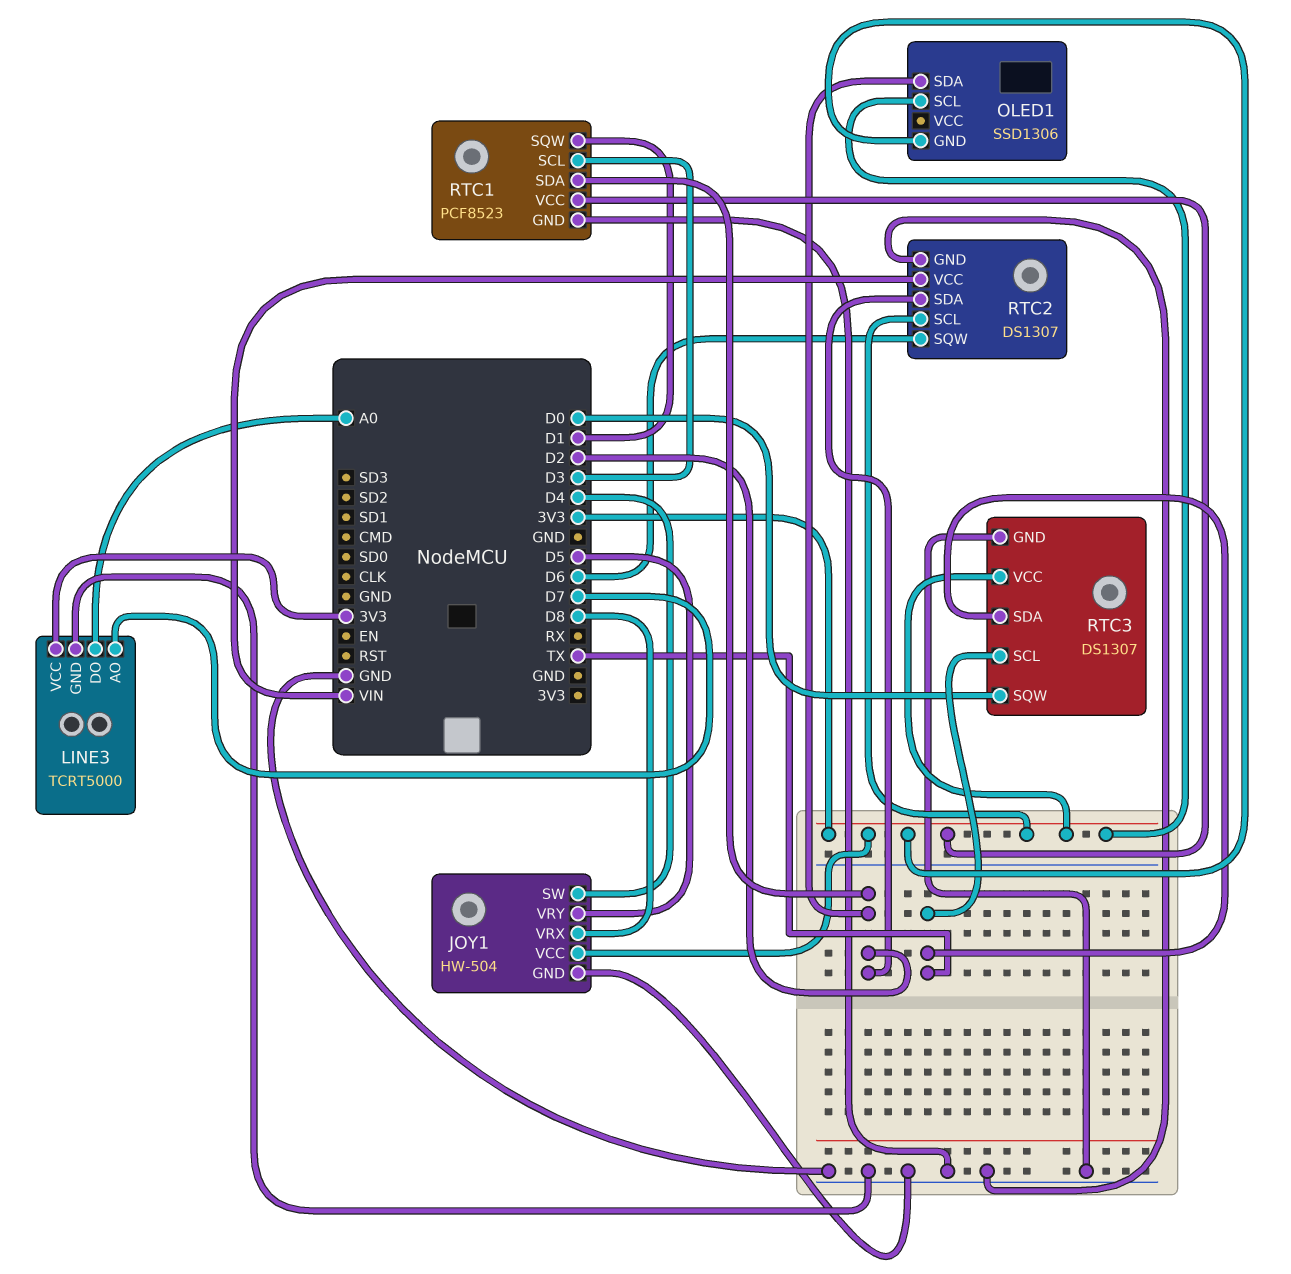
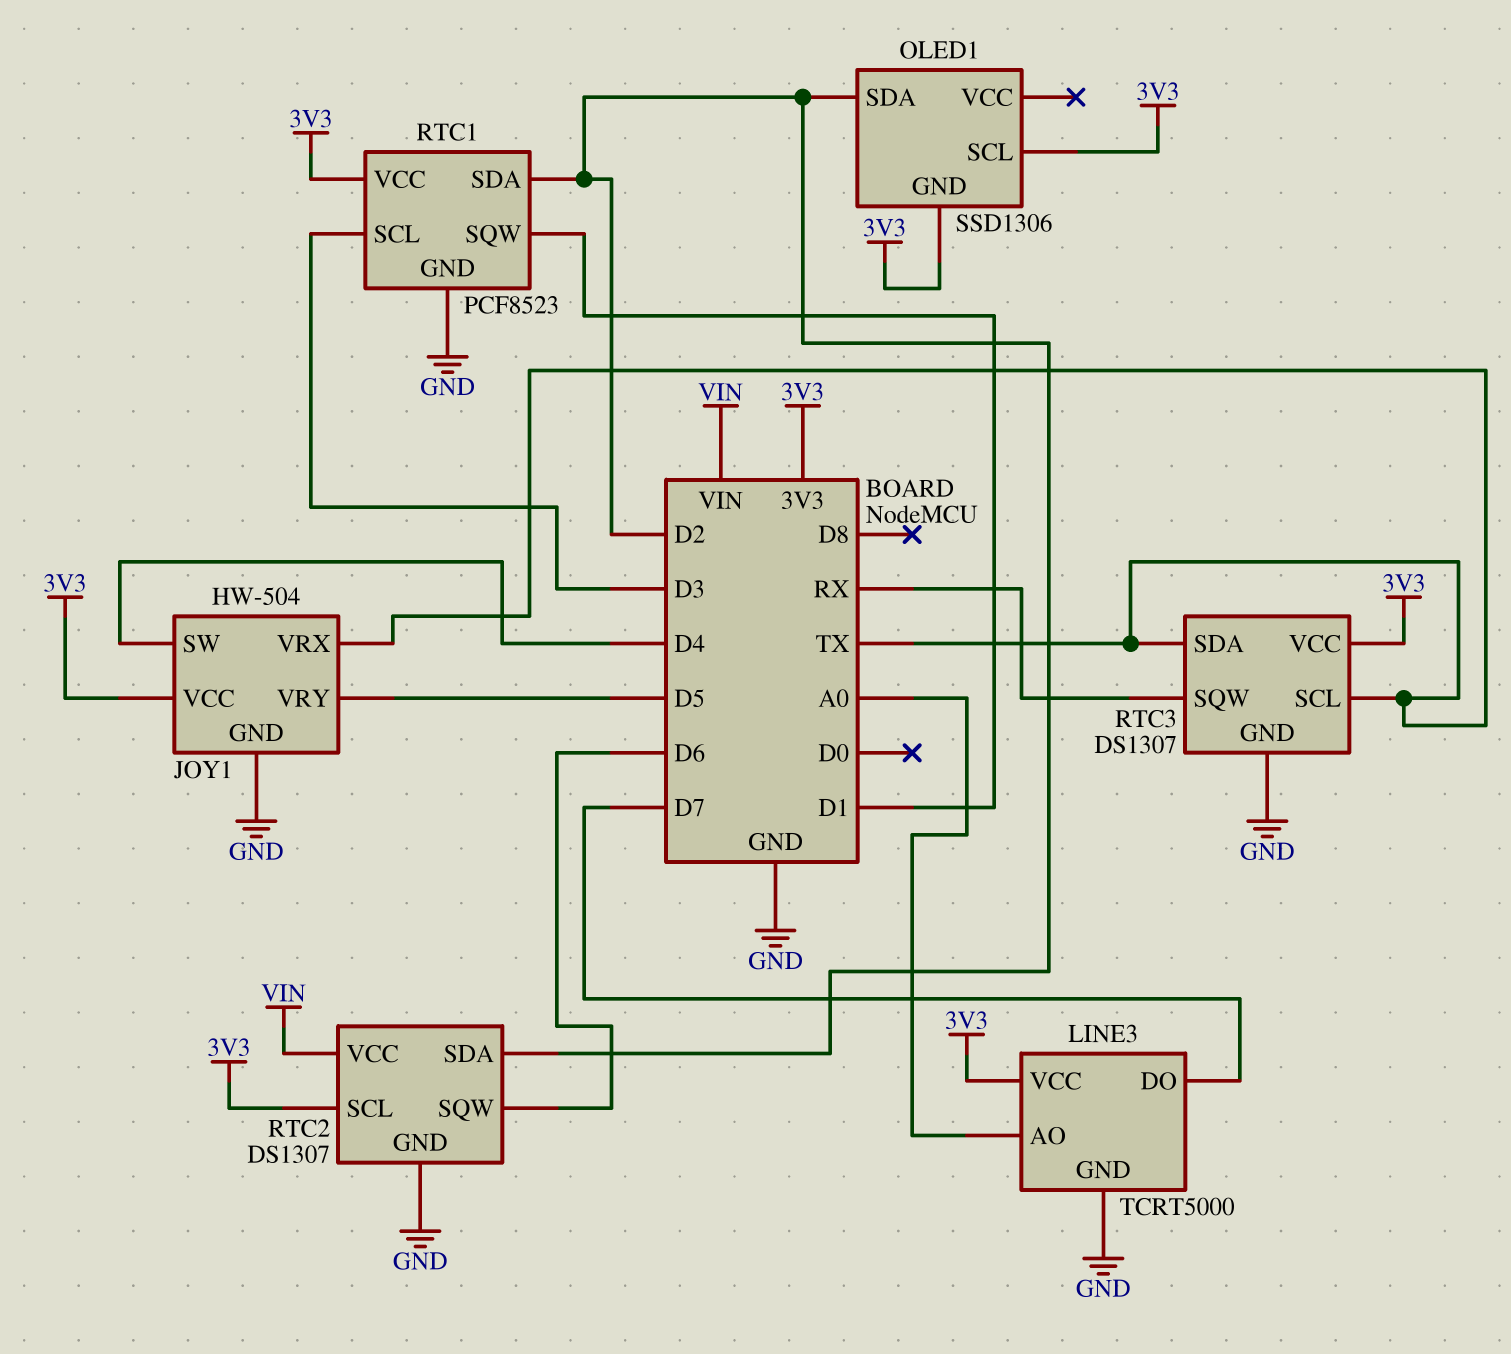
JOY1 pin VRX: D8 -> TX
LINE3 pin AO: D7 -> A0
LINE3 pin DO: A0 -> D7
RTC3 pin SQW: D0 -> RX

